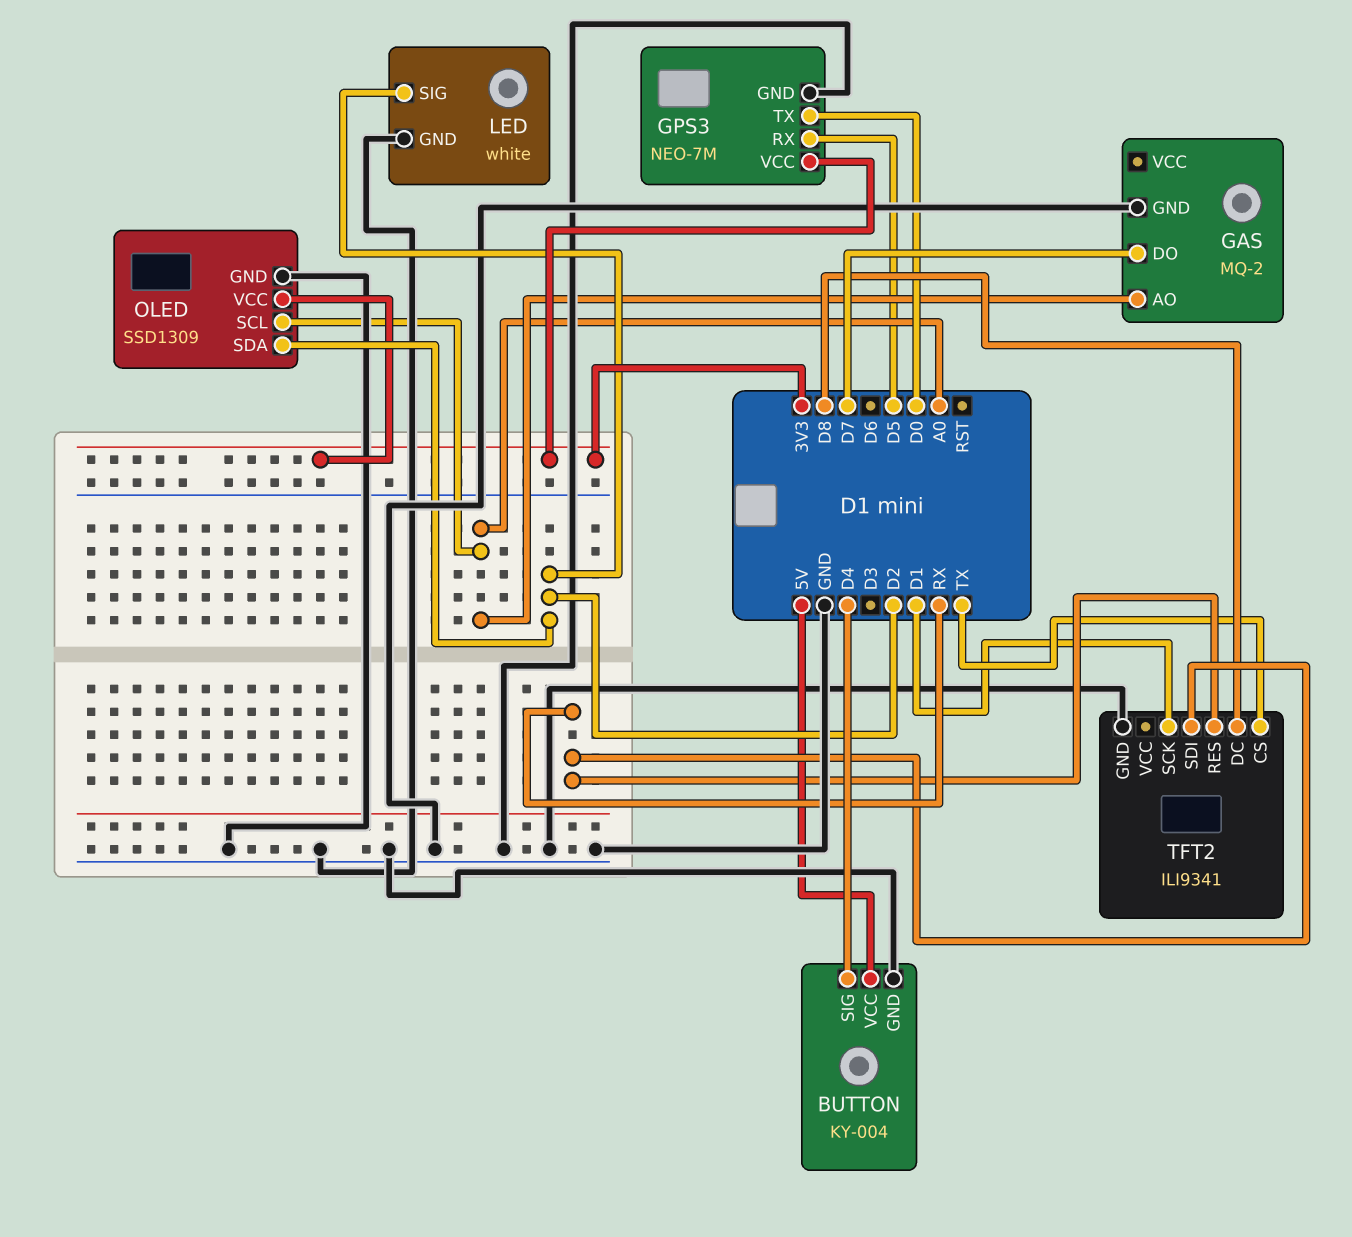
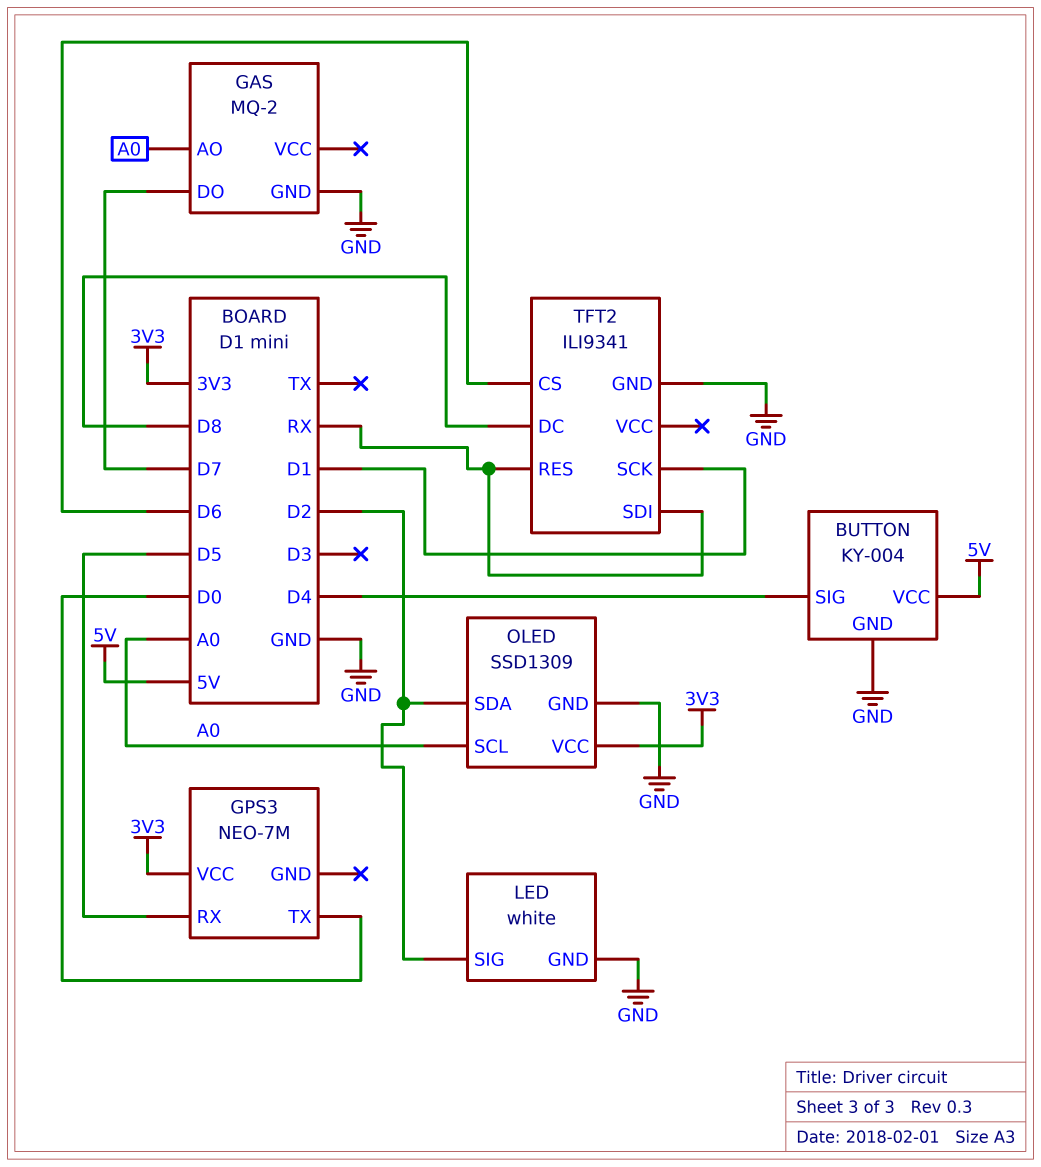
GPS3 pin GND: GND -> none
TFT2 pin CS: TX -> D6

